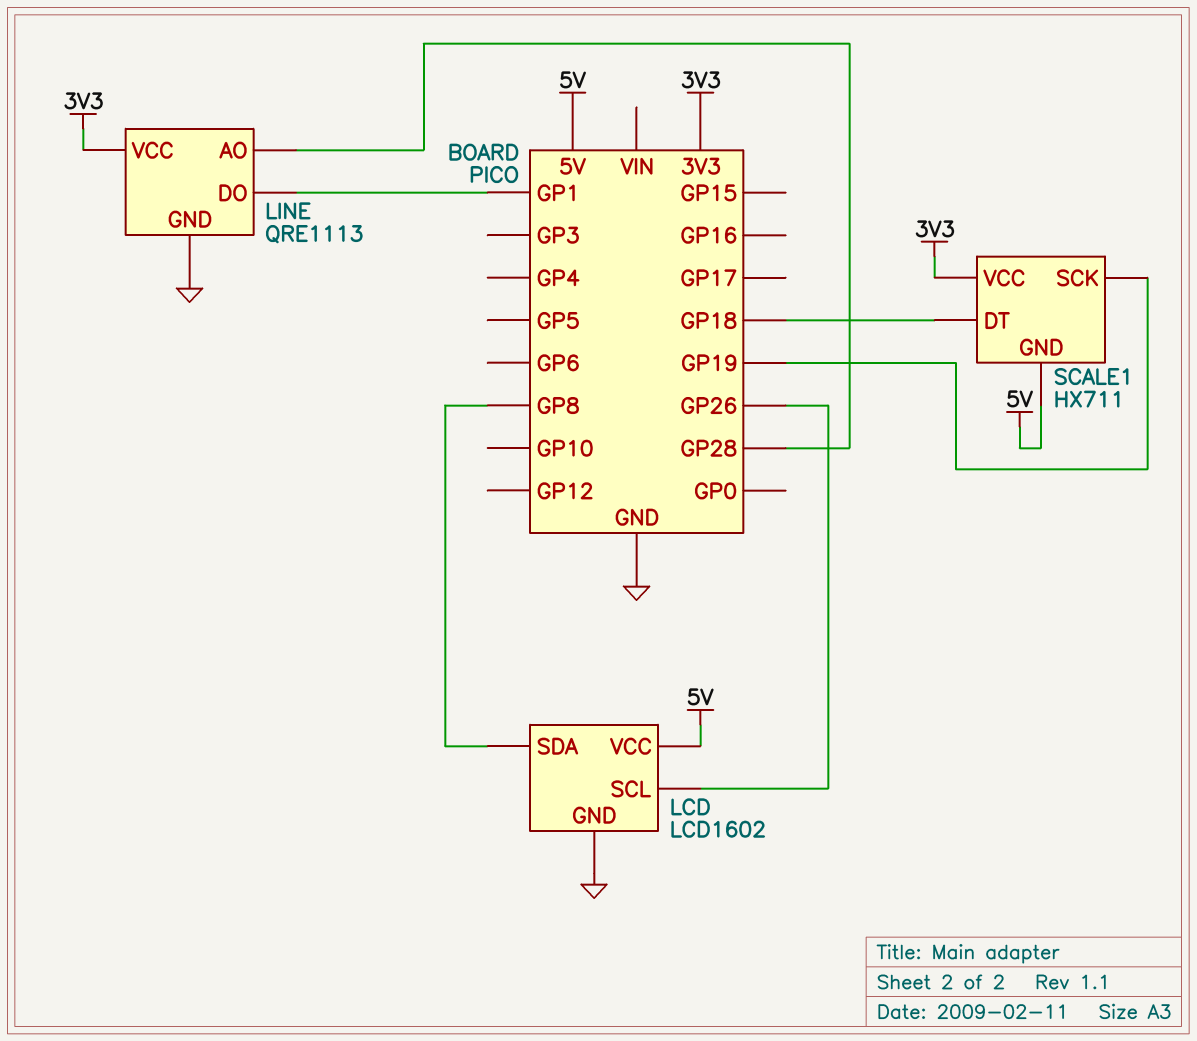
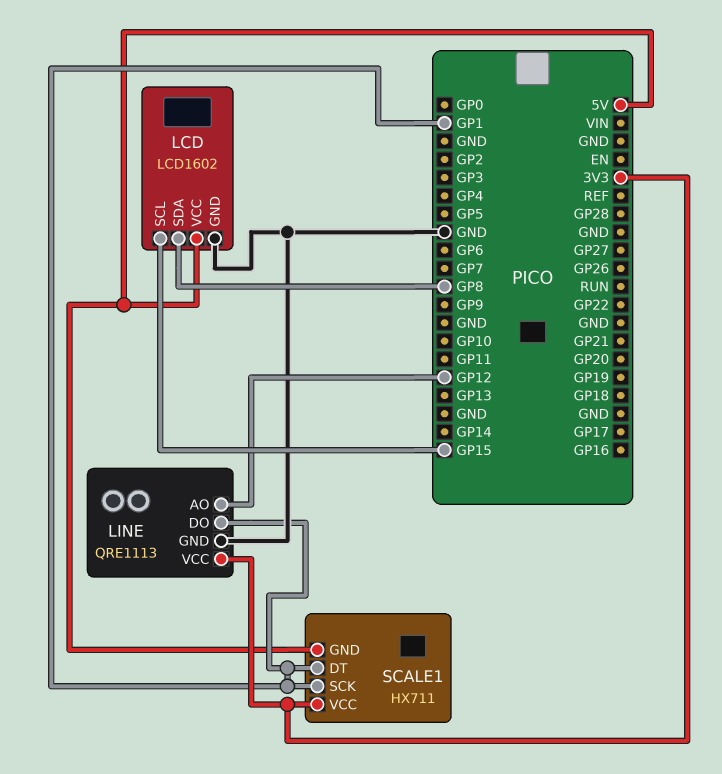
LCD pin SCL: GP26 -> GP15
LINE pin AO: GP28 -> GP12
SCALE1 pin DT: GP18 -> GP1
SCALE1 pin SCK: GP19 -> GP1

